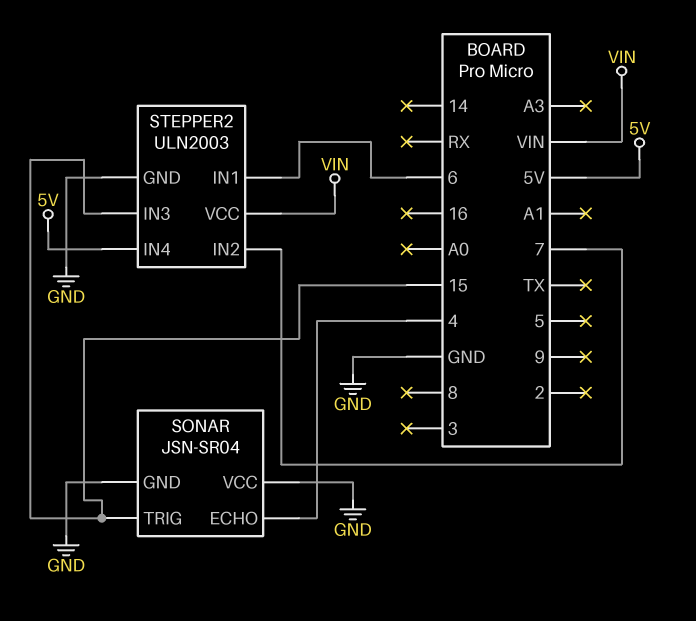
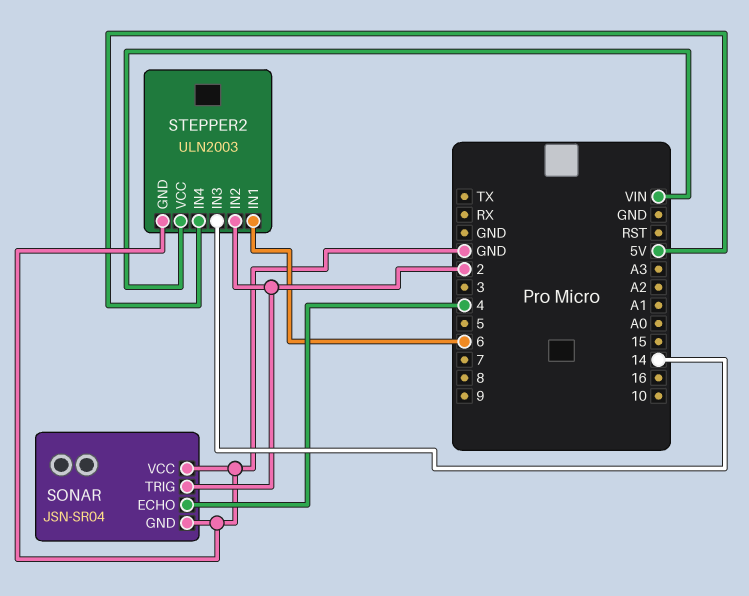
SONAR pin TRIG: 15 -> 2
STEPPER2 pin IN2: 7 -> 2
STEPPER2 pin IN3: 15 -> 14

